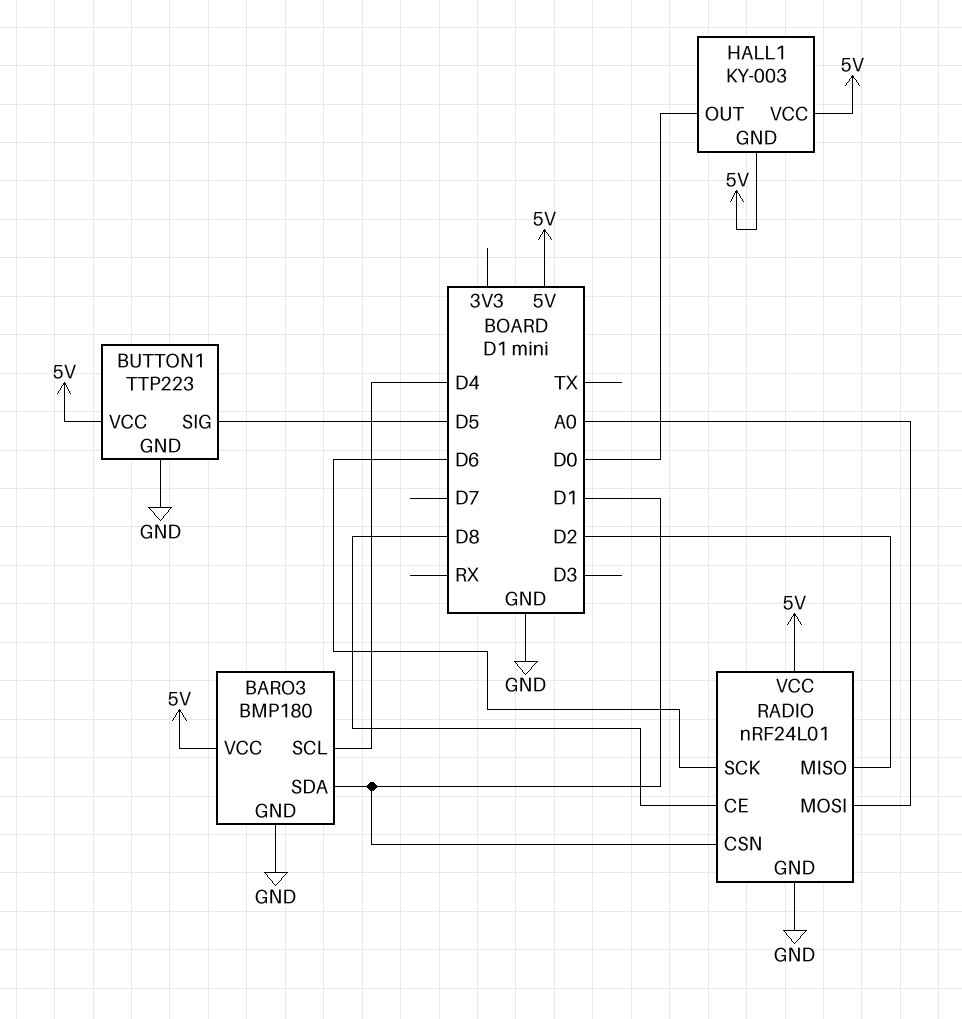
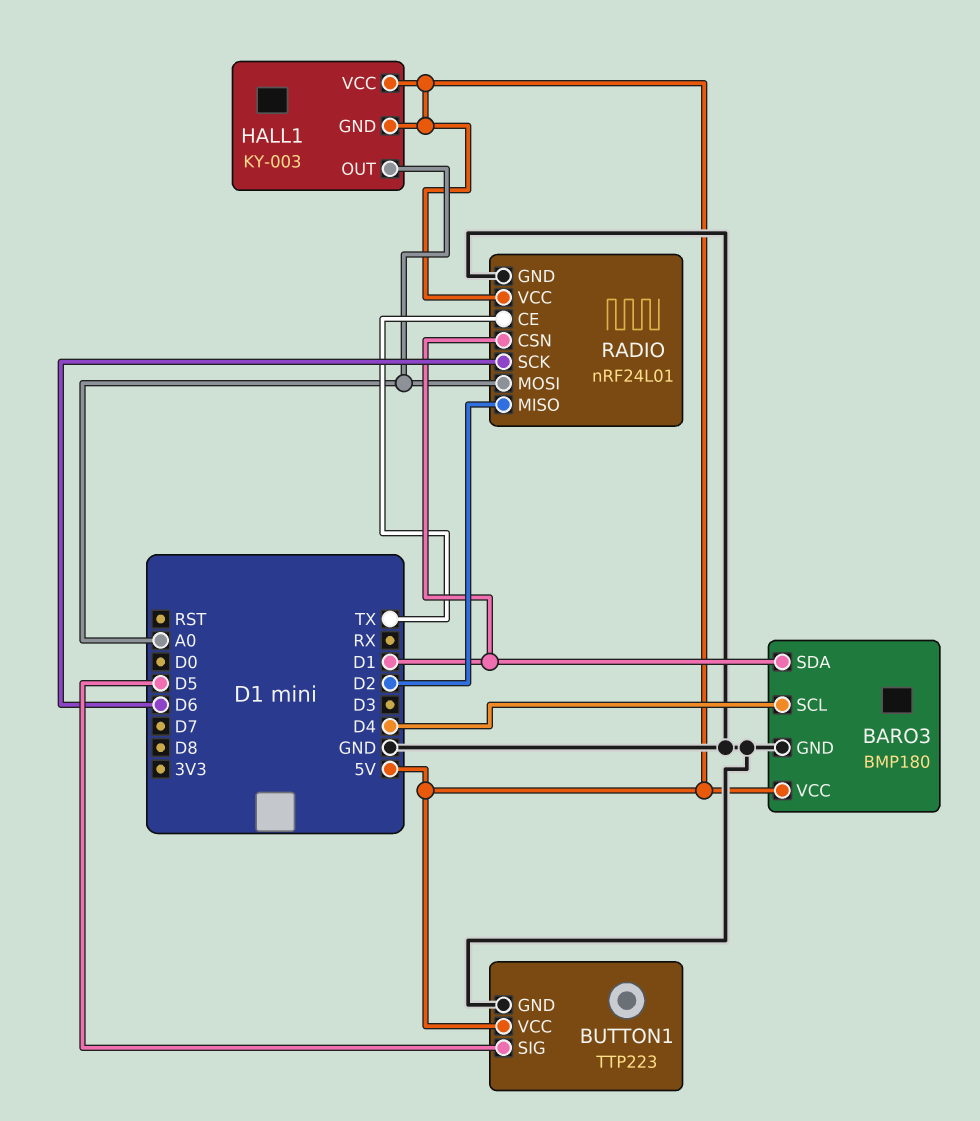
HALL1 pin OUT: D0 -> A0
RADIO pin CE: D8 -> TX

